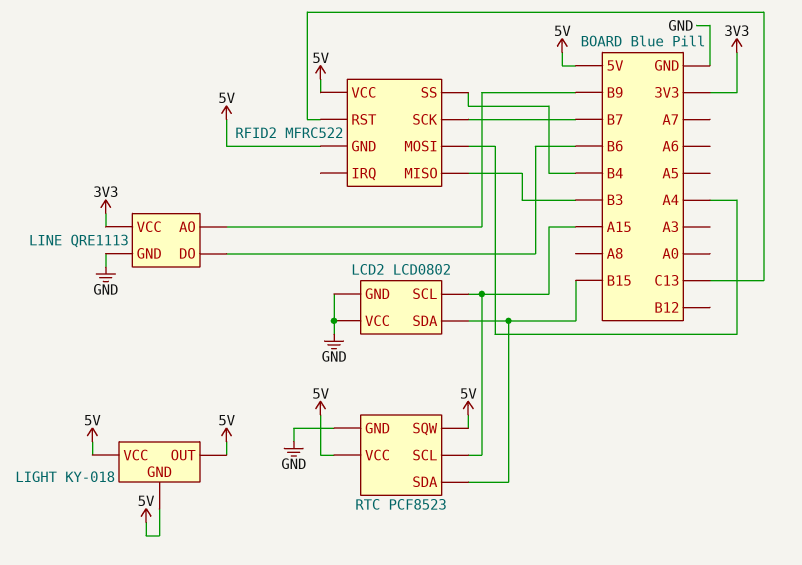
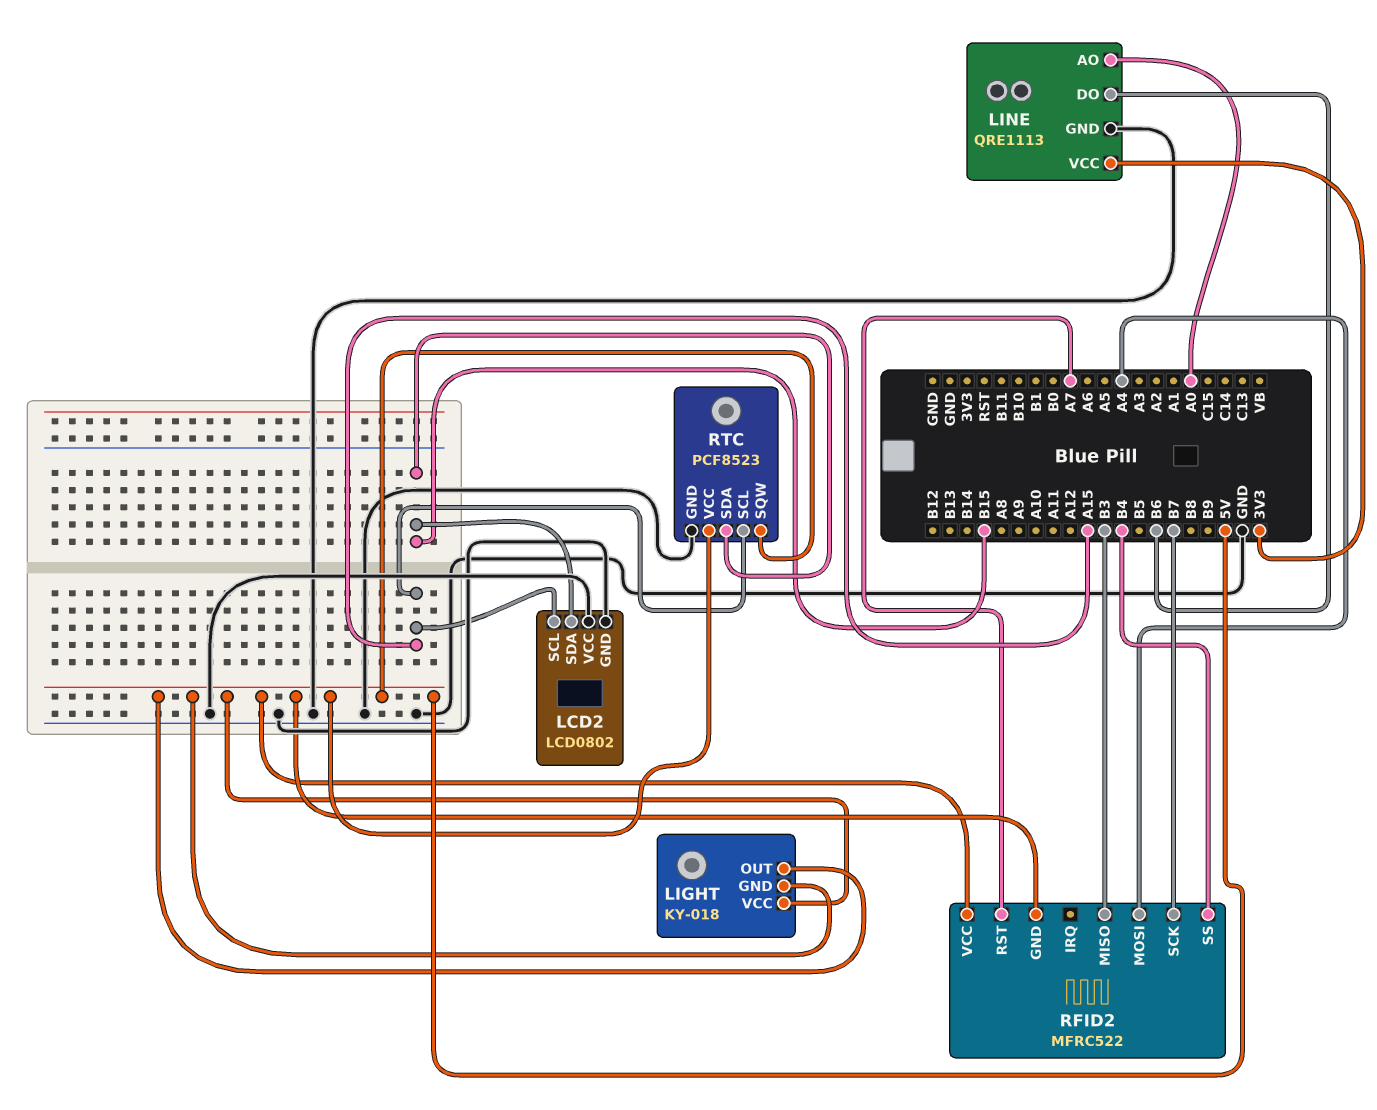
LINE pin AO: B9 -> A0
RFID2 pin RST: C13 -> A7

